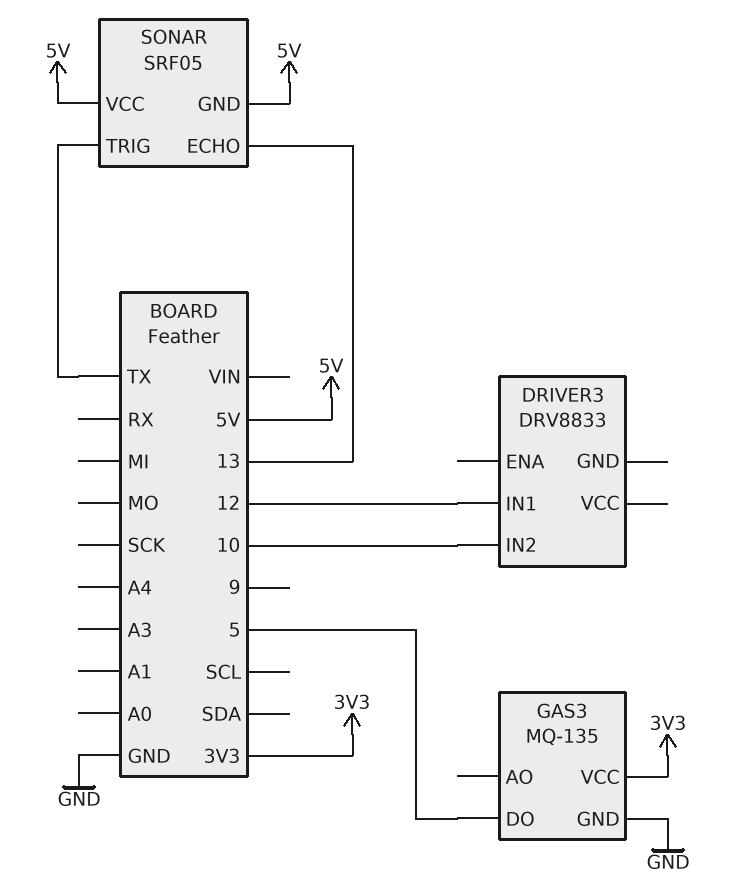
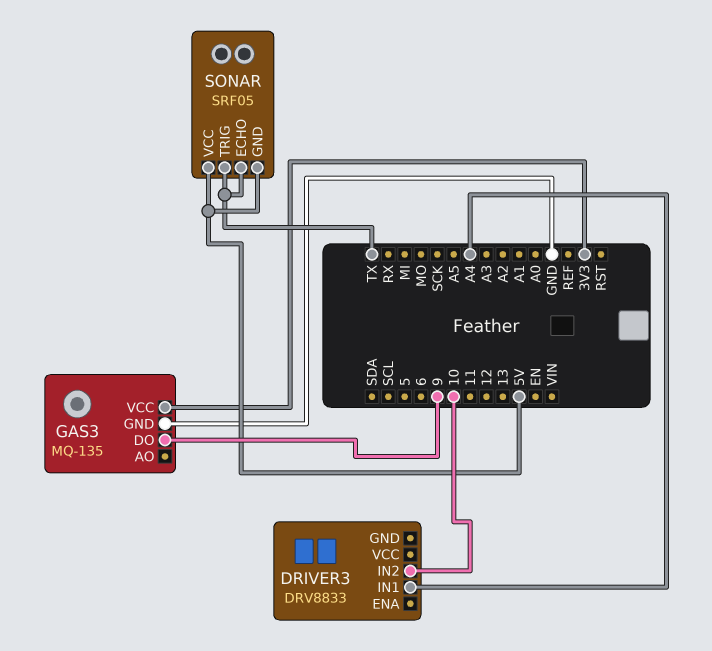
DRIVER3 pin IN1: 12 -> A4
GAS3 pin DO: 5 -> 9
SONAR pin ECHO: 13 -> TX

